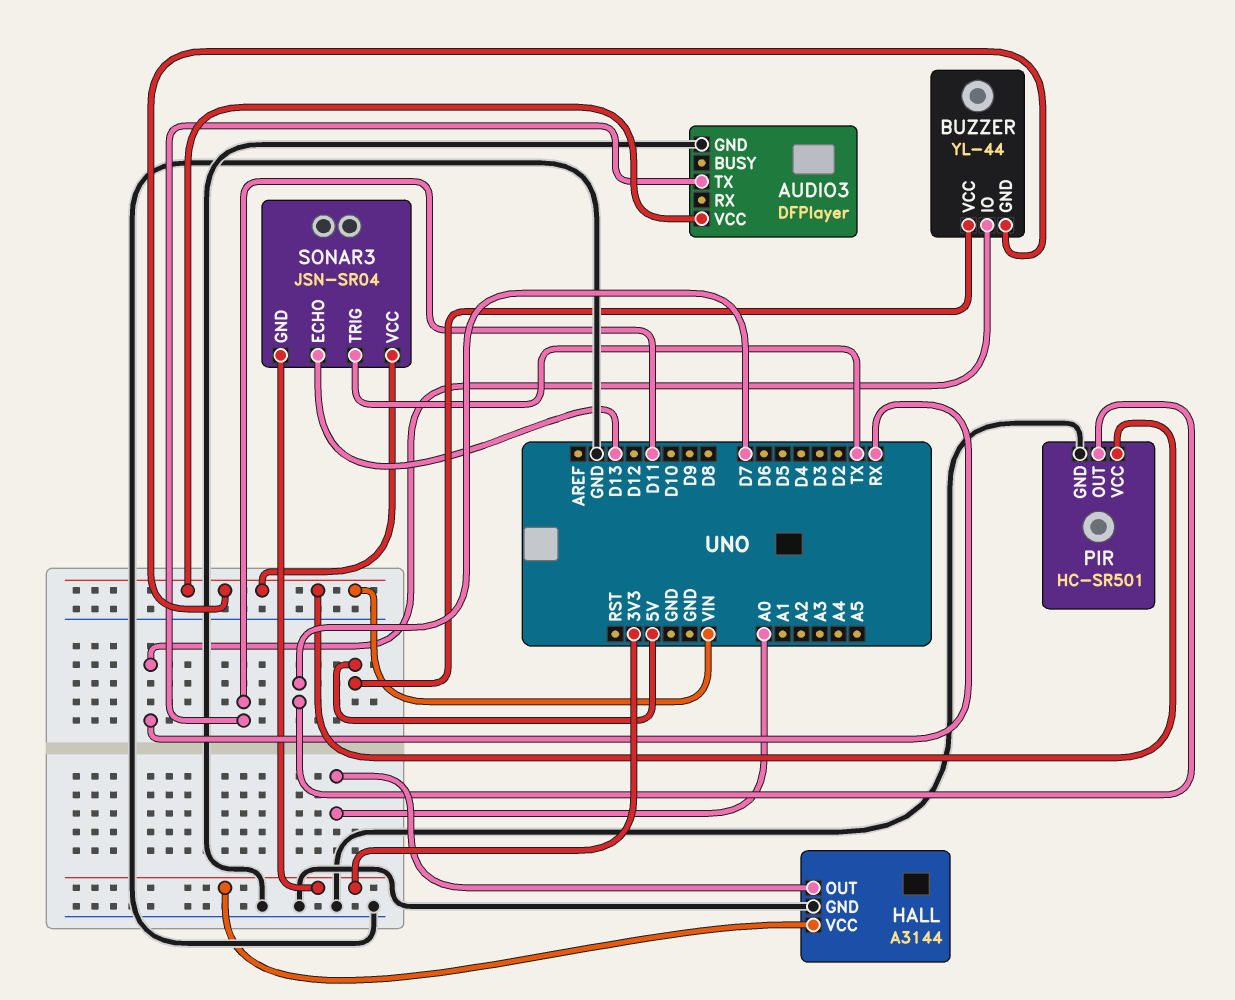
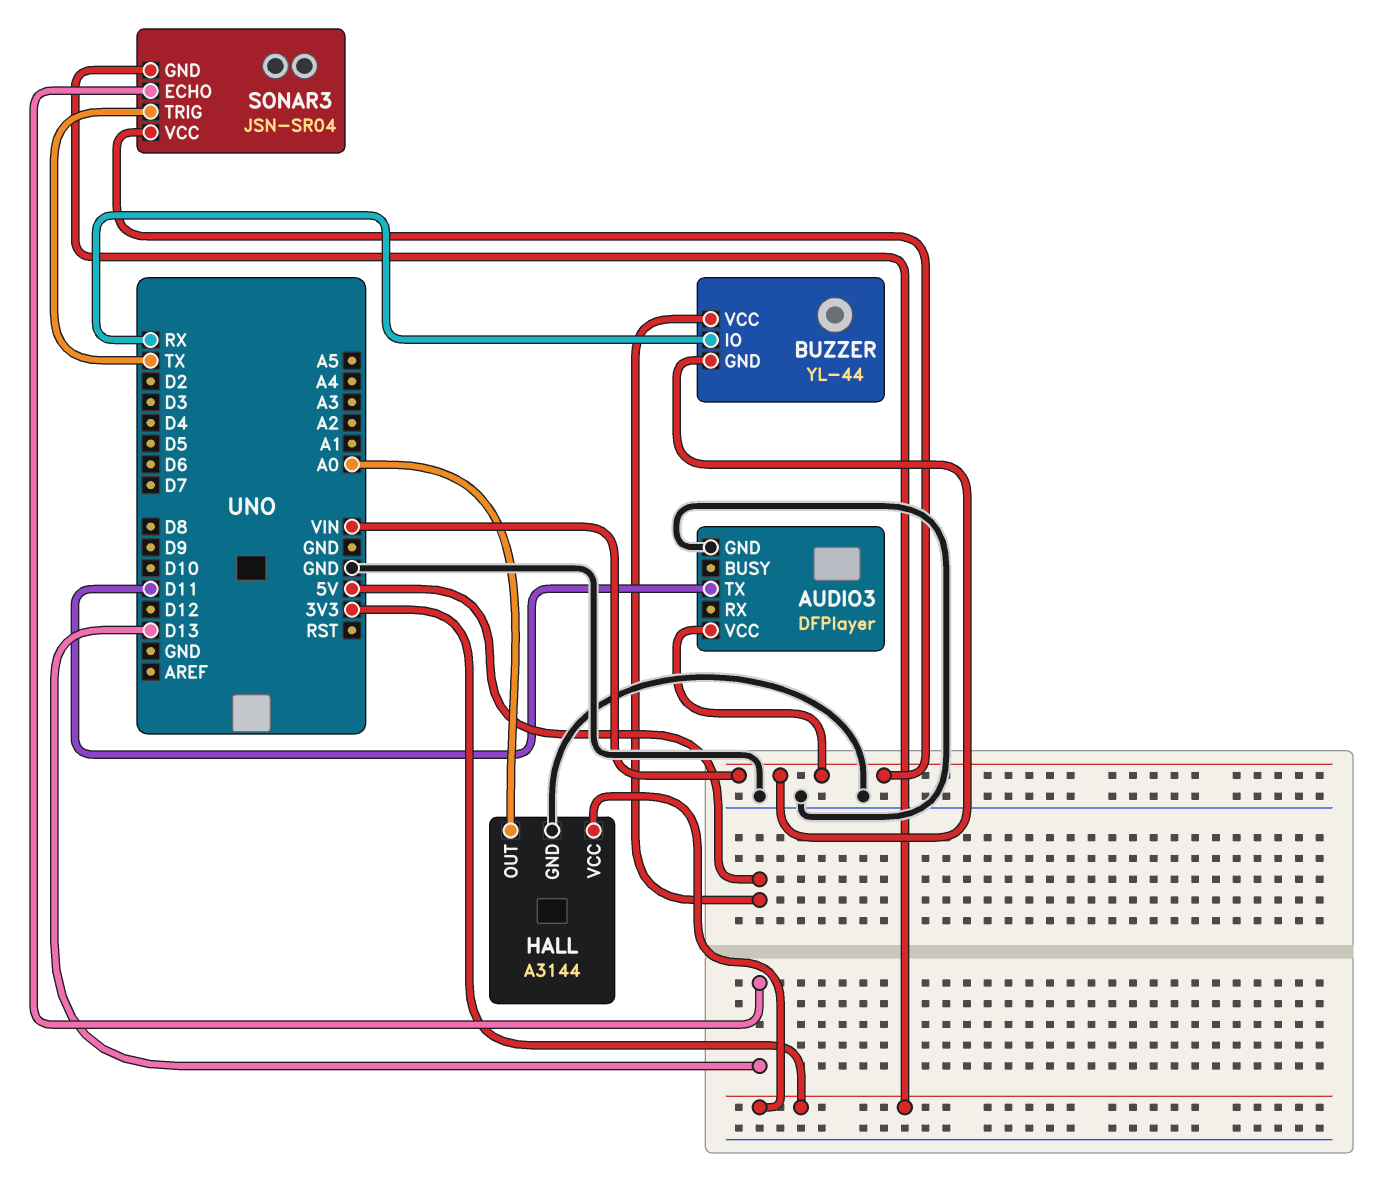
PIR: HC-SR501 -> none
PIR pin GND: GND -> none
PIR pin OUT: D7 -> none
PIR pin VCC: VIN -> none

